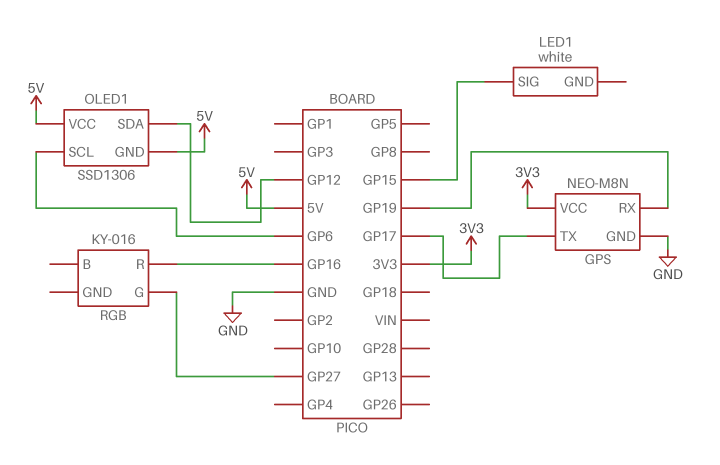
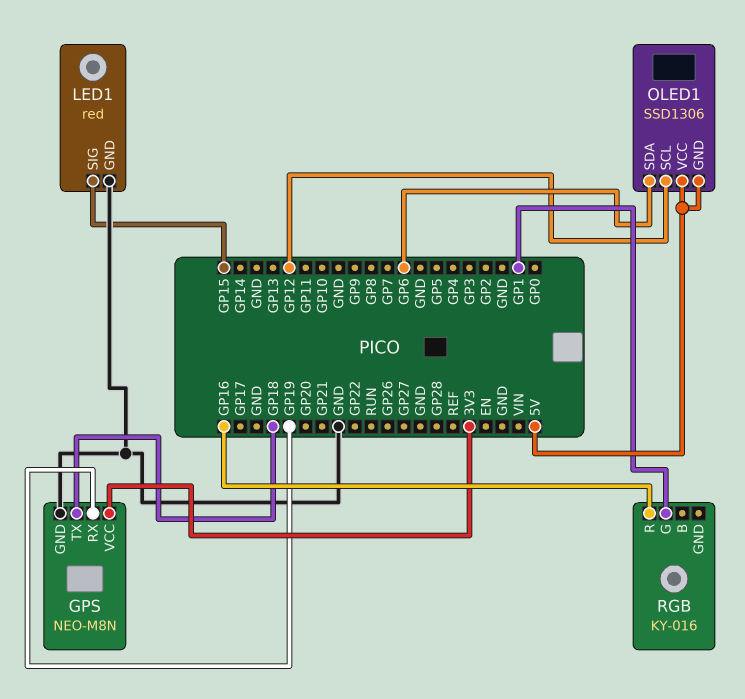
GPS pin TX: GP17 -> GP18
LED1: white -> red
LED1 pin GND: none -> GND
OLED1 pin SCL: GP6 -> GP12
OLED1 pin SDA: GP12 -> GP6
RGB pin G: GP27 -> GP1

